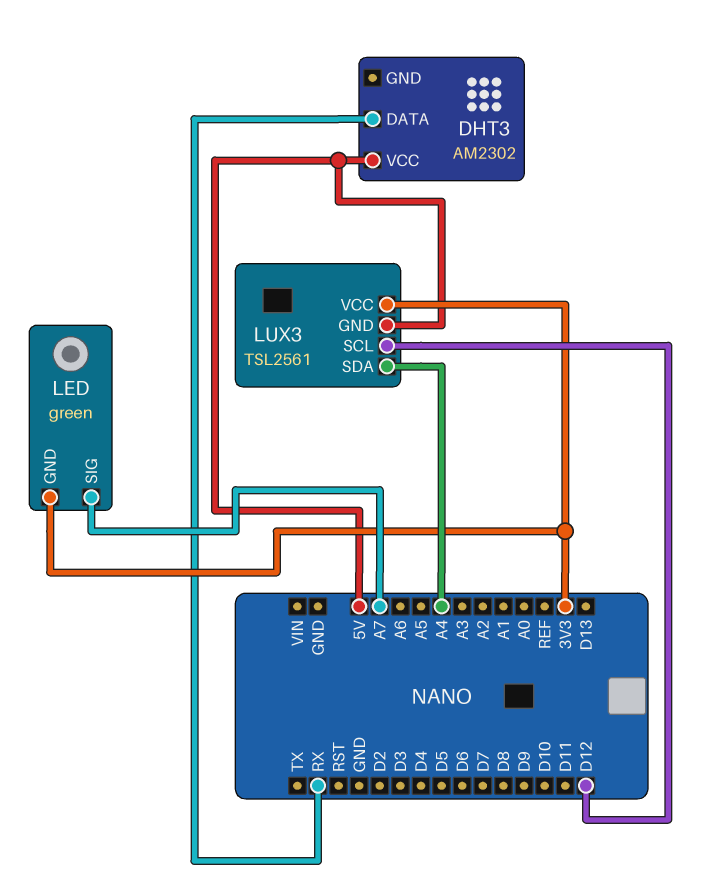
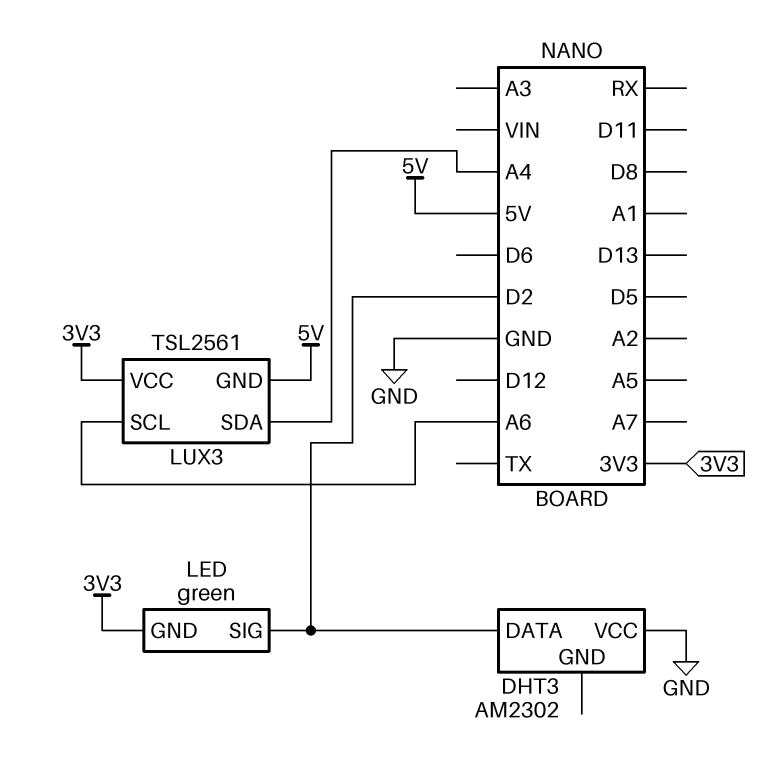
DHT3 pin DATA: RX -> D2
DHT3 pin VCC: 5V -> GND
LED pin SIG: A7 -> D2
LUX3 pin SCL: D12 -> A6

